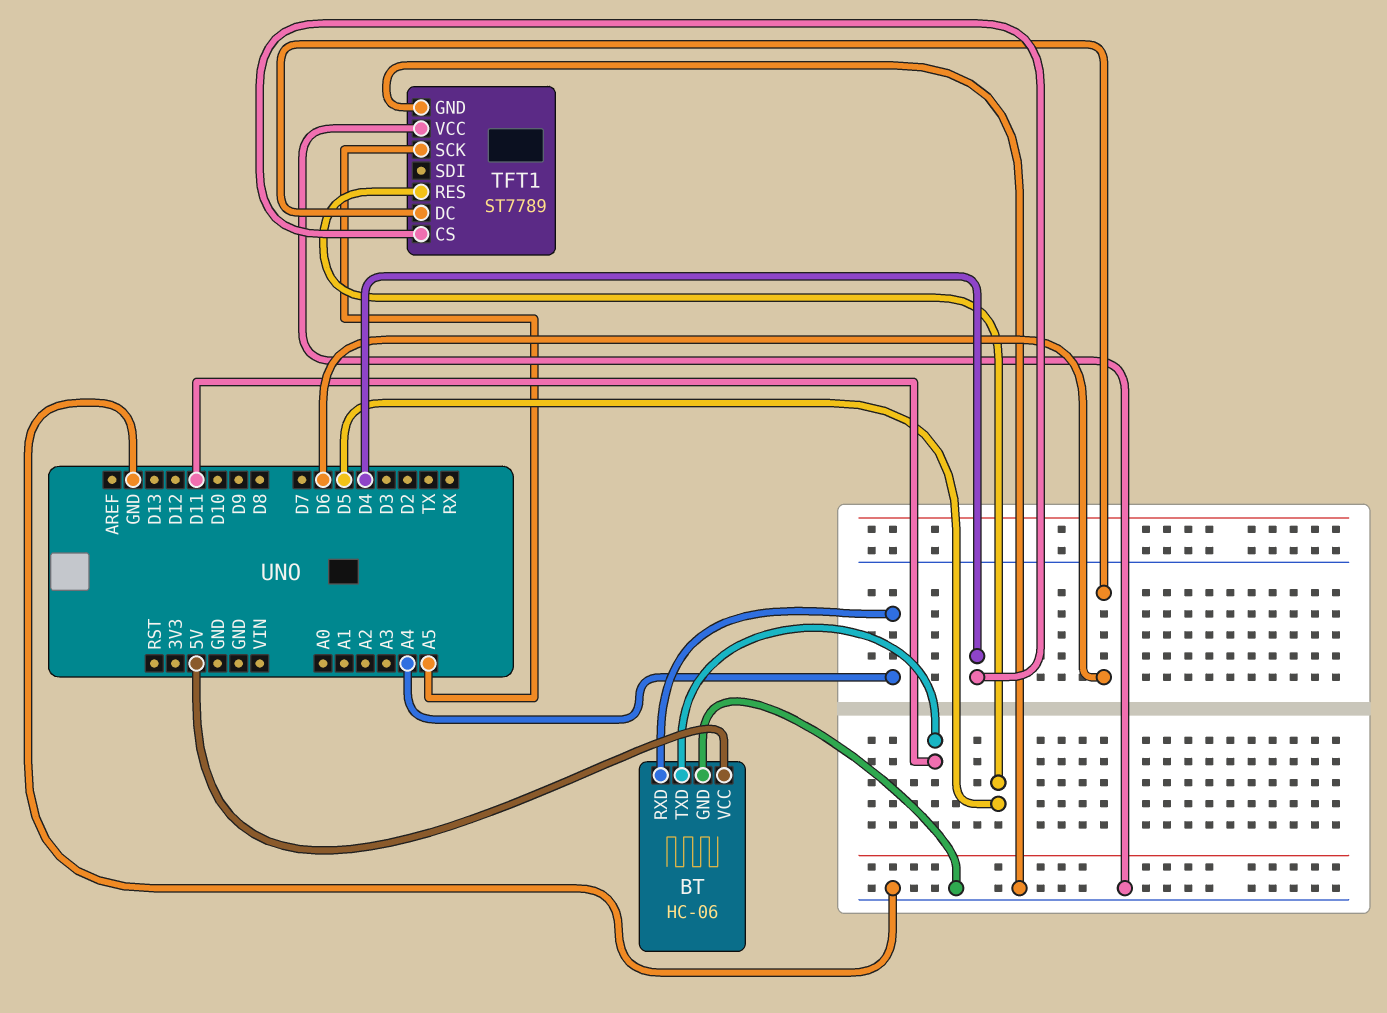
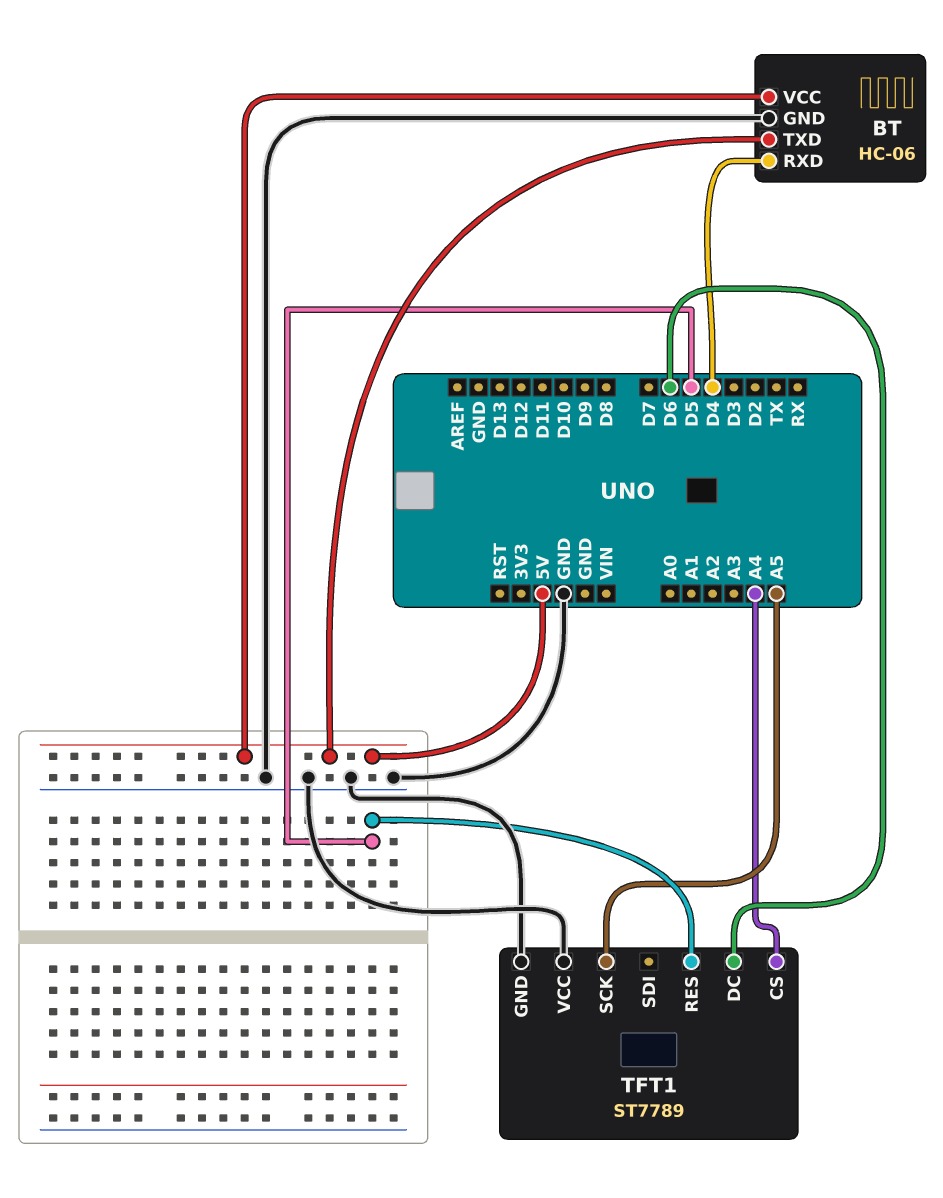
BT pin RXD: A4 -> D4
BT pin TXD: D11 -> 5V
TFT1 pin CS: D4 -> A4

